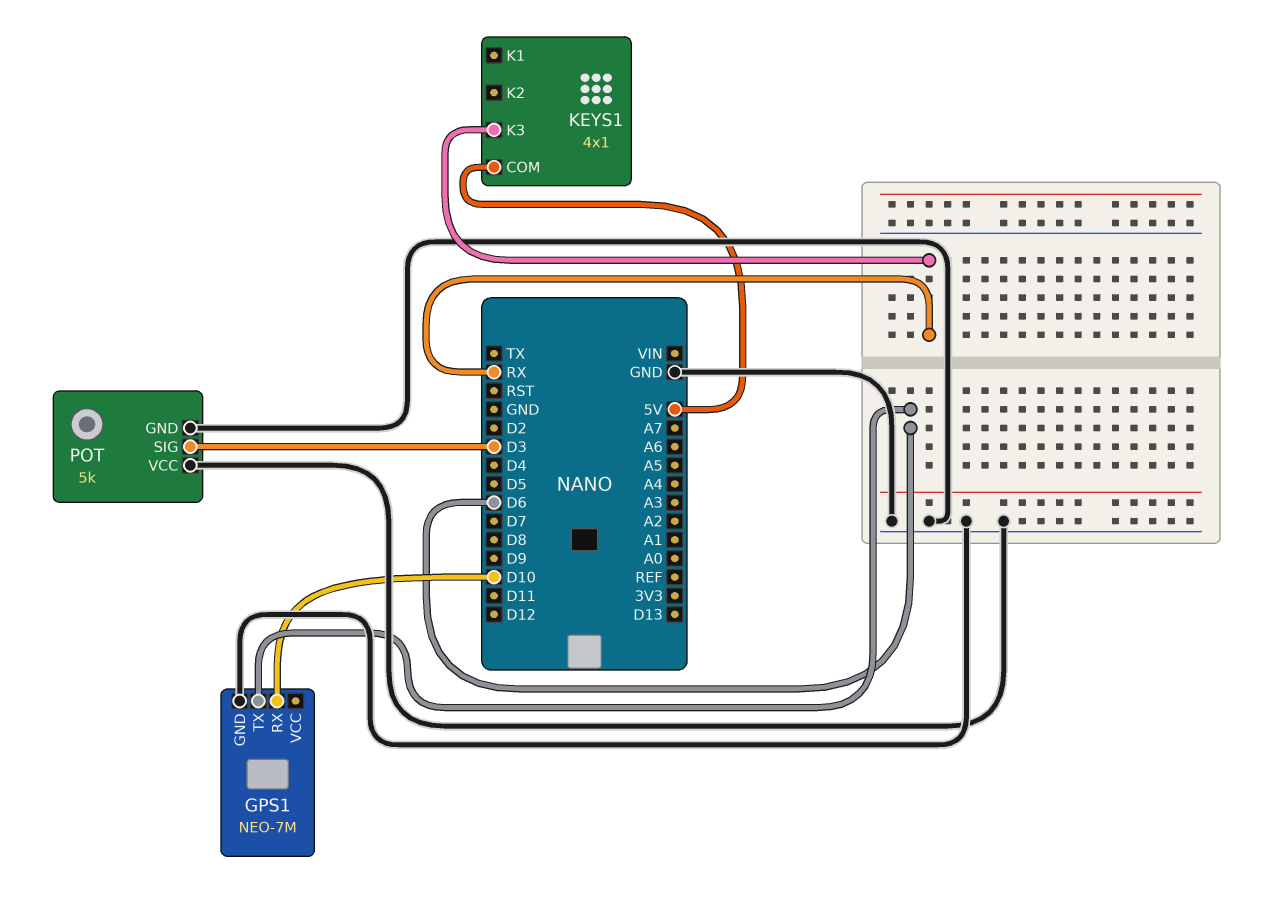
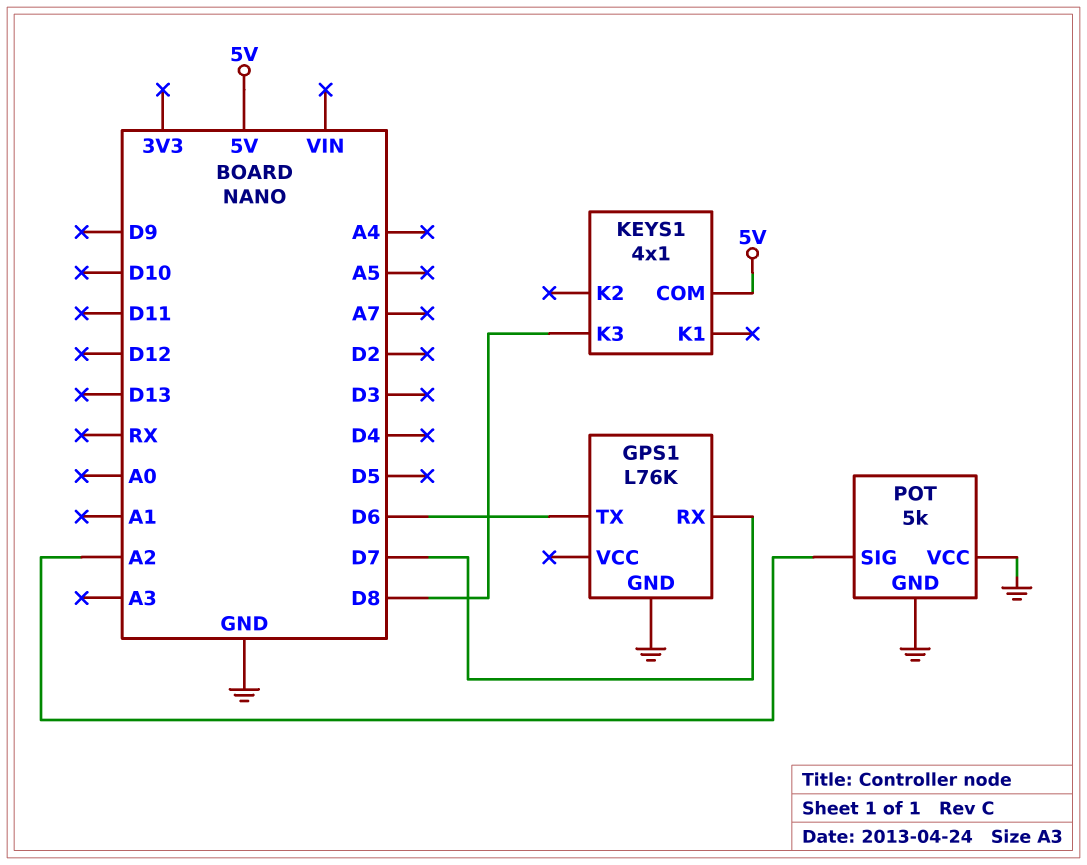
GPS1: NEO-7M -> L76K
GPS1 pin RX: D10 -> D7
KEYS1 pin K3: RX -> D8
POT pin SIG: D3 -> A2

